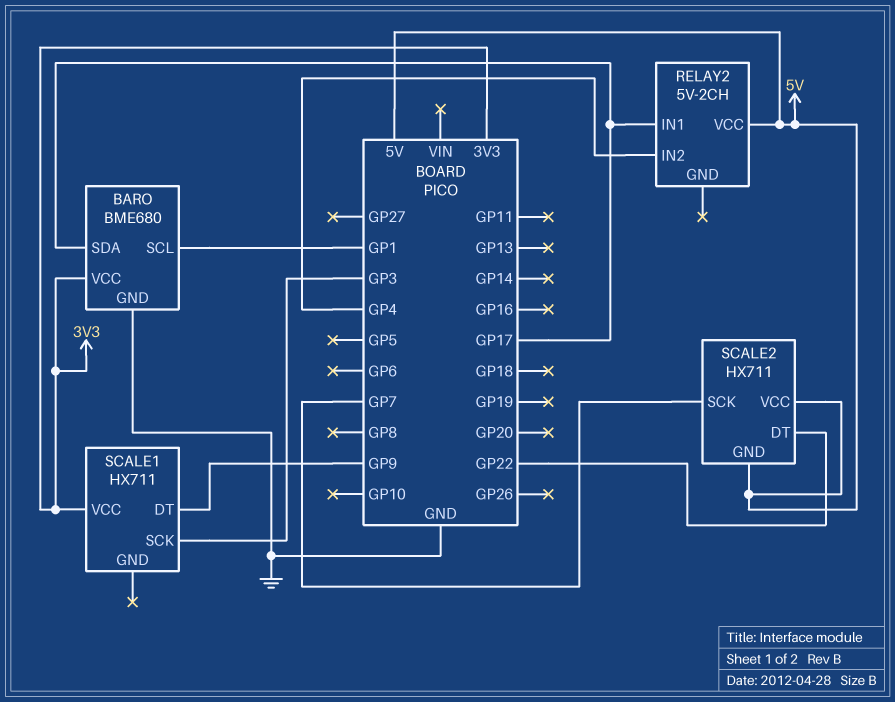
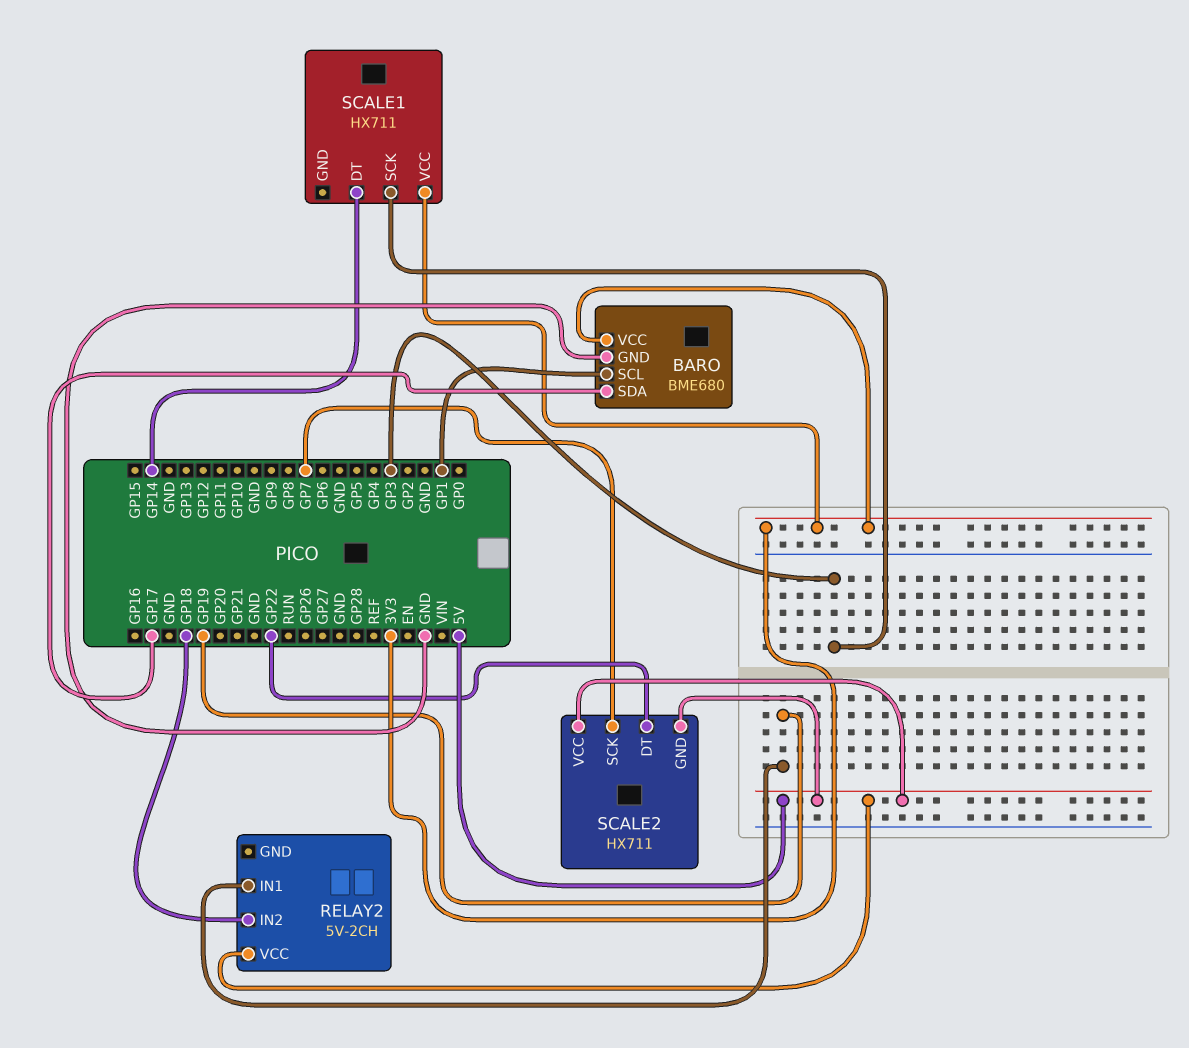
RELAY2 pin IN1: GP17 -> GP19
RELAY2 pin IN2: GP4 -> GP18
SCALE1 pin DT: GP9 -> GP14

